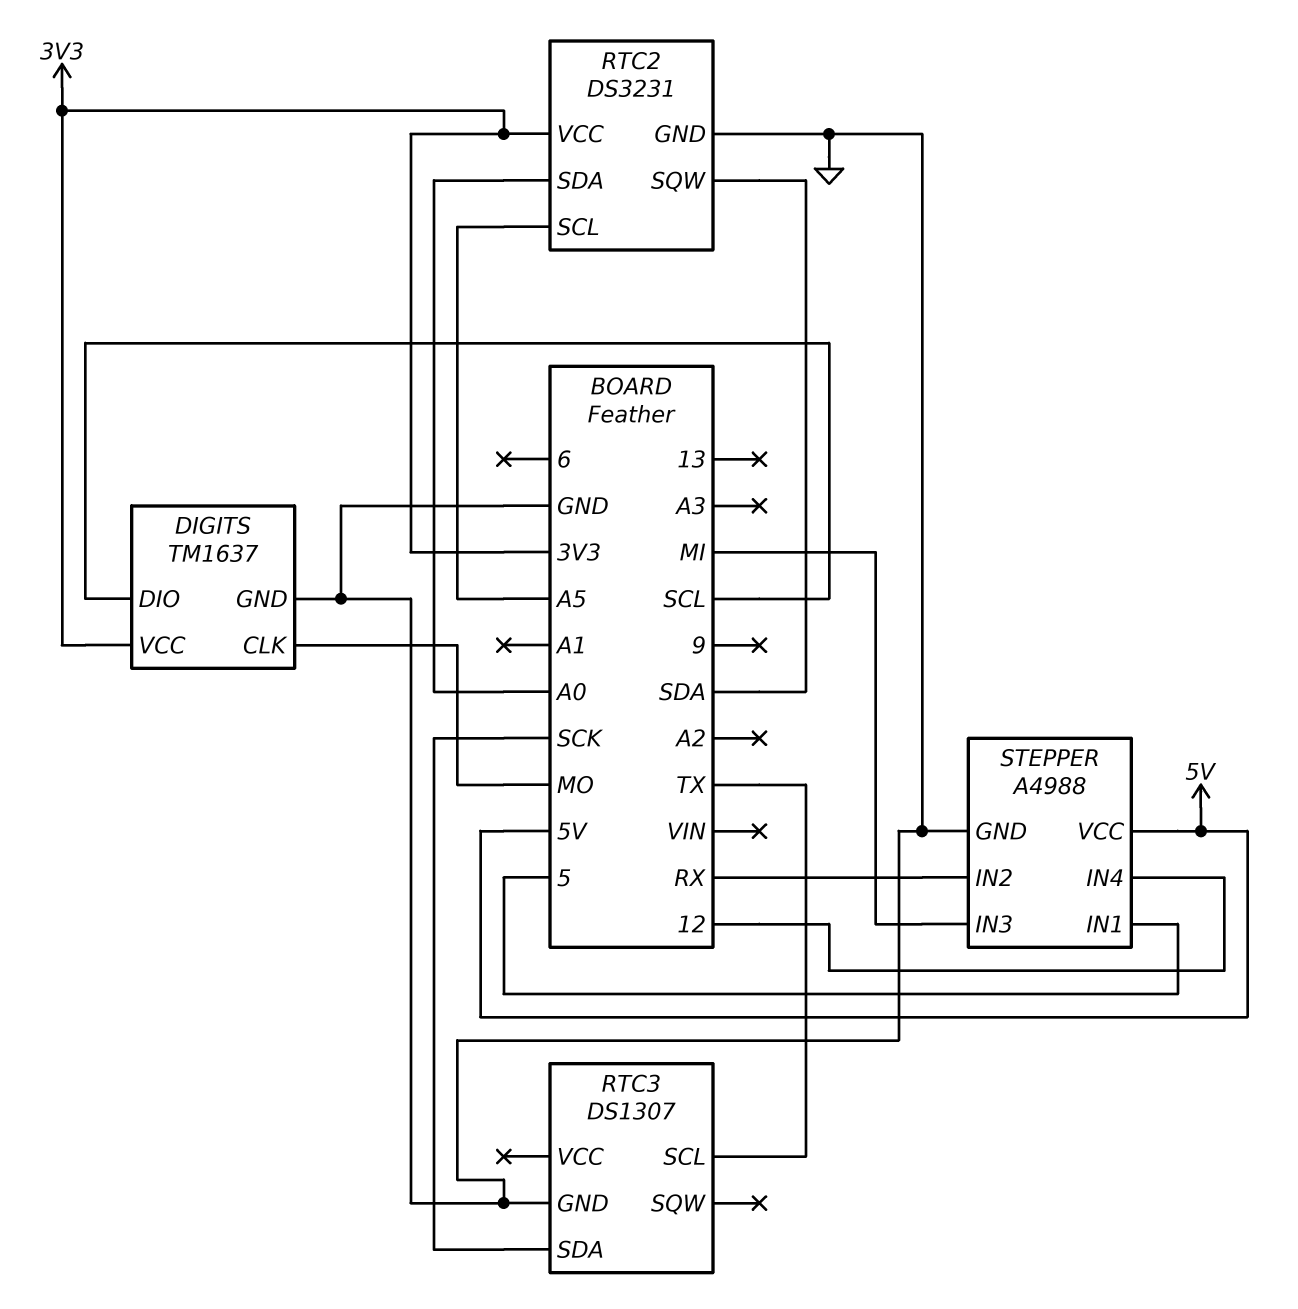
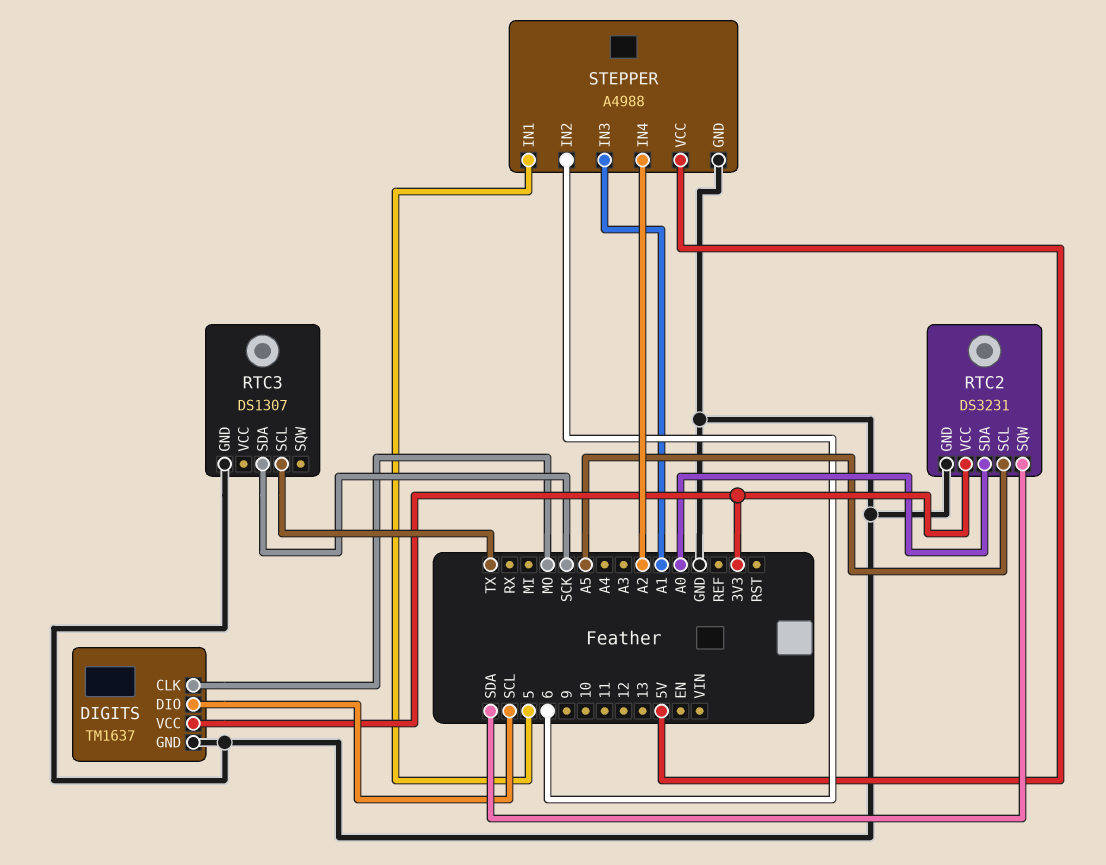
STEPPER pin IN2: RX -> 6
STEPPER pin IN3: MI -> A1
STEPPER pin IN4: 12 -> A2

